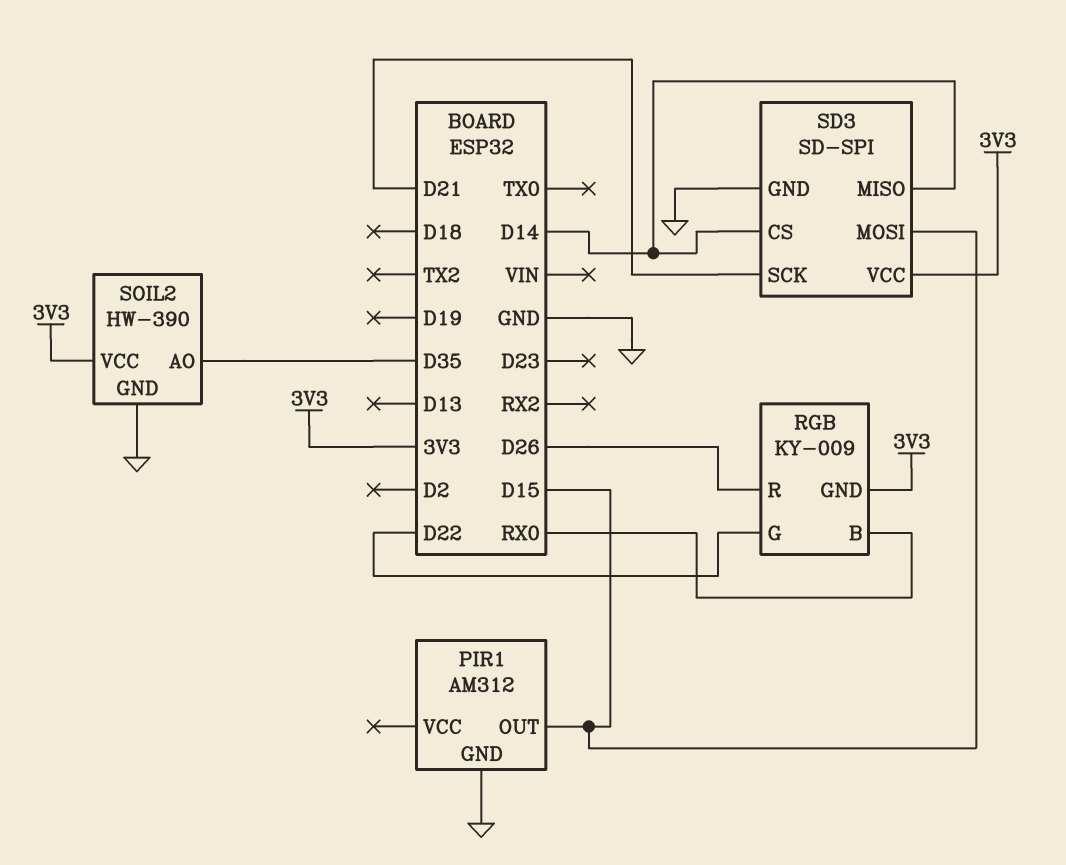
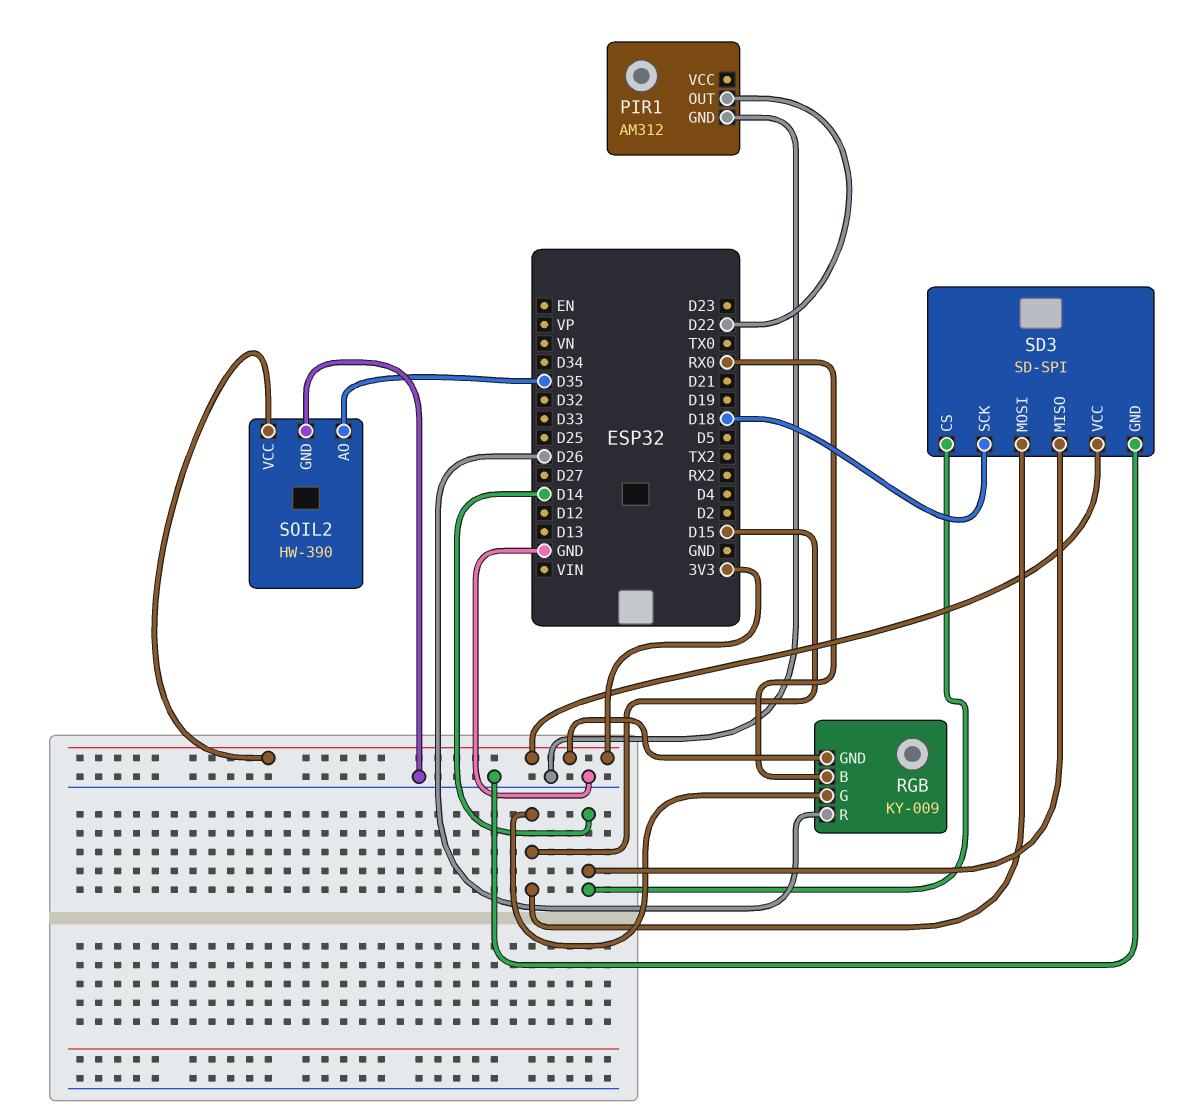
PIR1 pin OUT: D15 -> D22
RGB pin G: D22 -> D15
SD3 pin SCK: D21 -> D18

